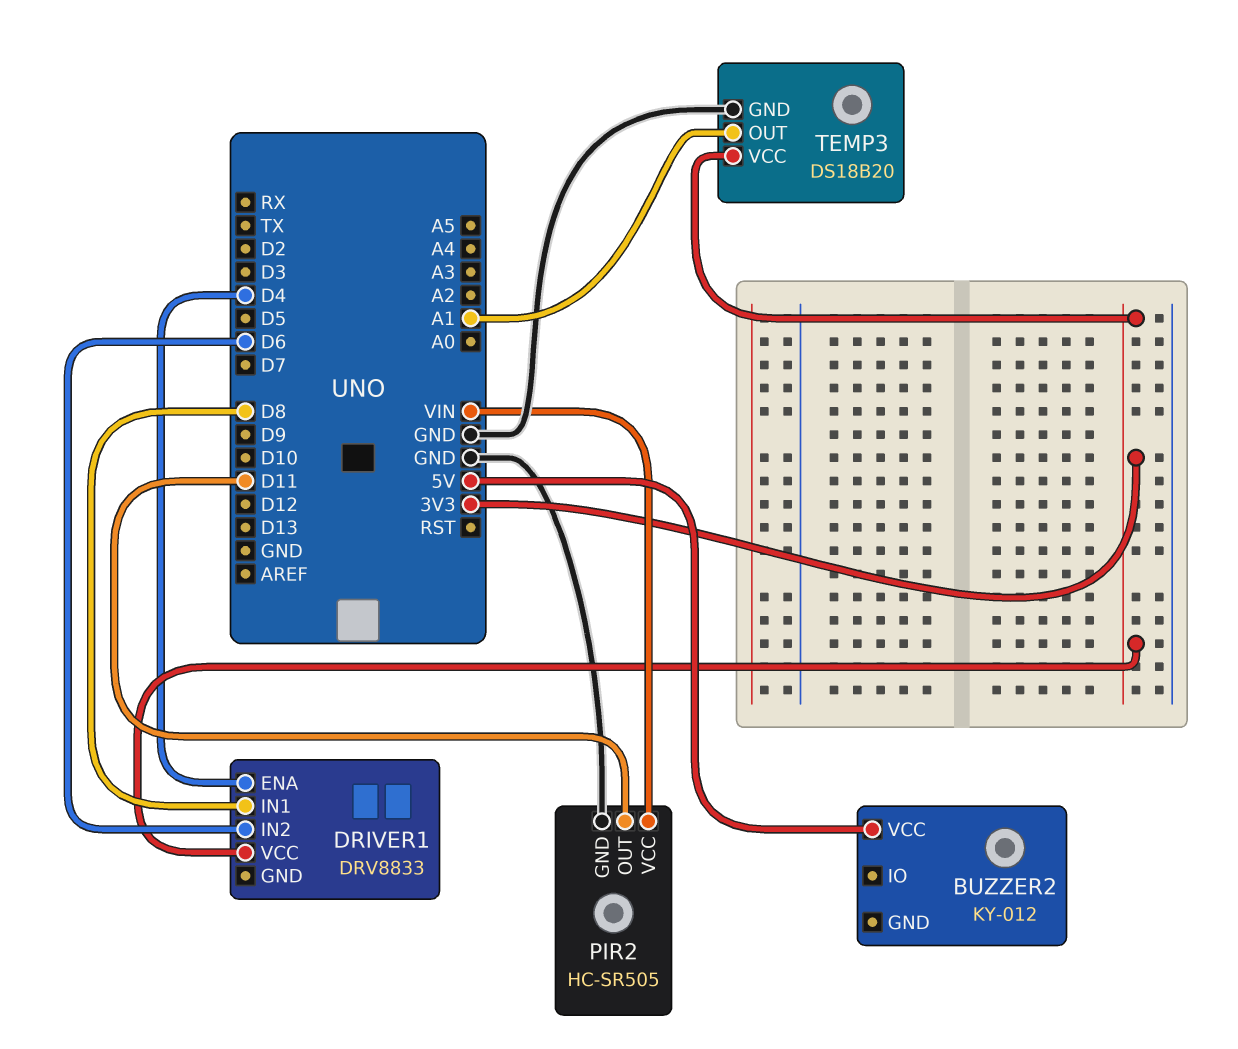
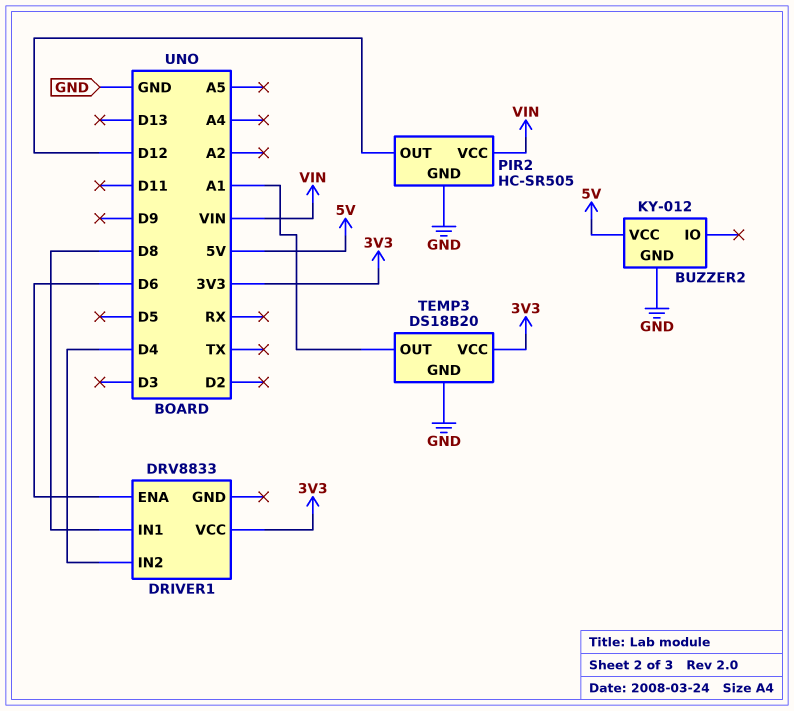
BUZZER2 pin GND: none -> GND
DRIVER1 pin ENA: D4 -> D6
DRIVER1 pin IN2: D6 -> D4
PIR2 pin OUT: D11 -> D12

